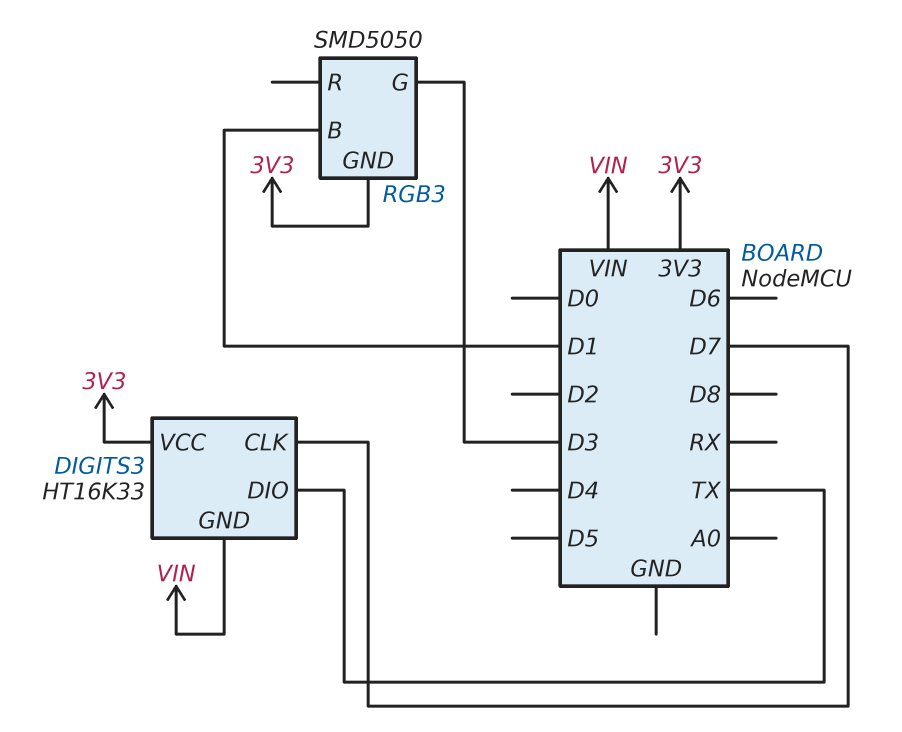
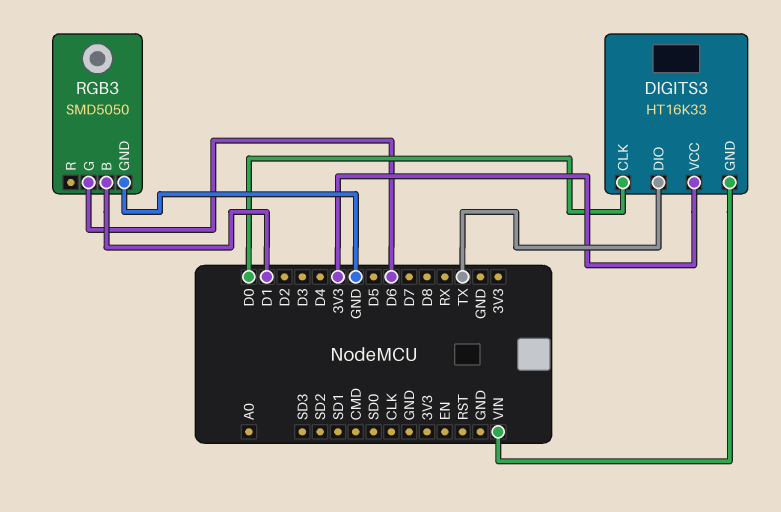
DIGITS3 pin CLK: D7 -> D0
RGB3 pin G: D3 -> D6
RGB3 pin GND: 3V3 -> GND

